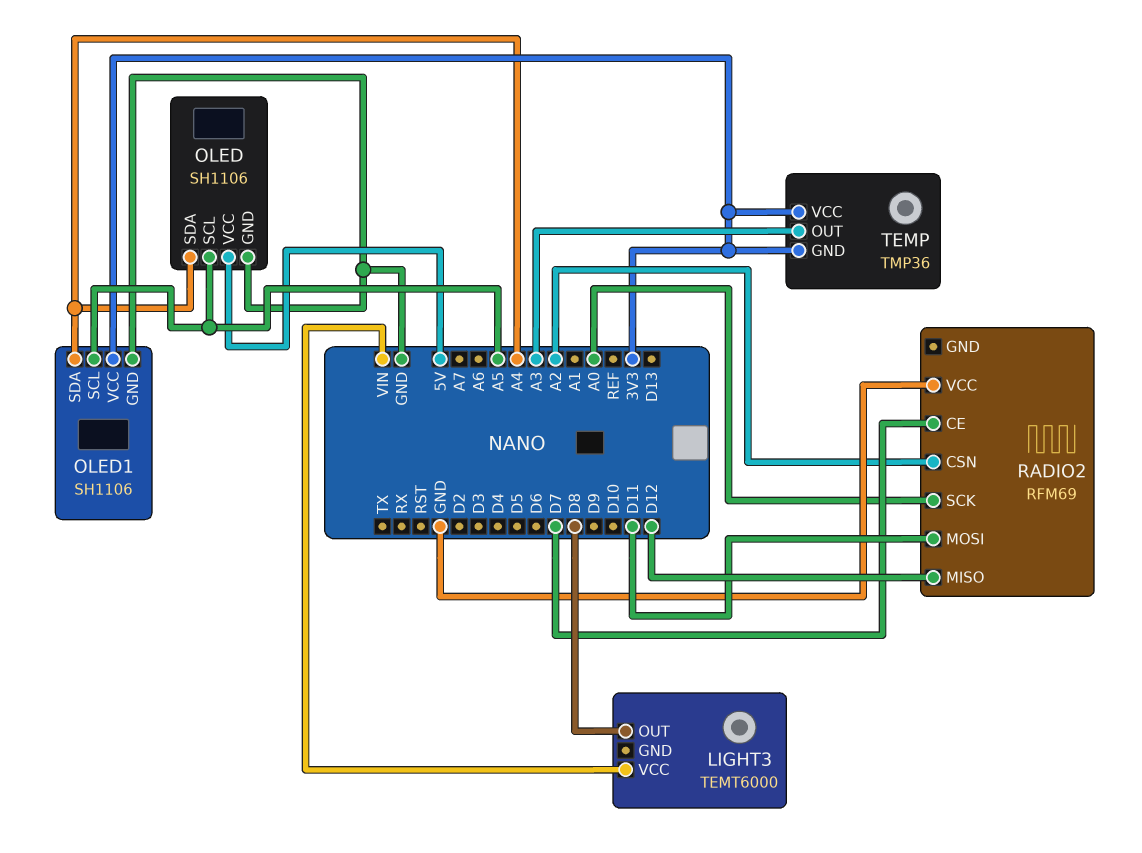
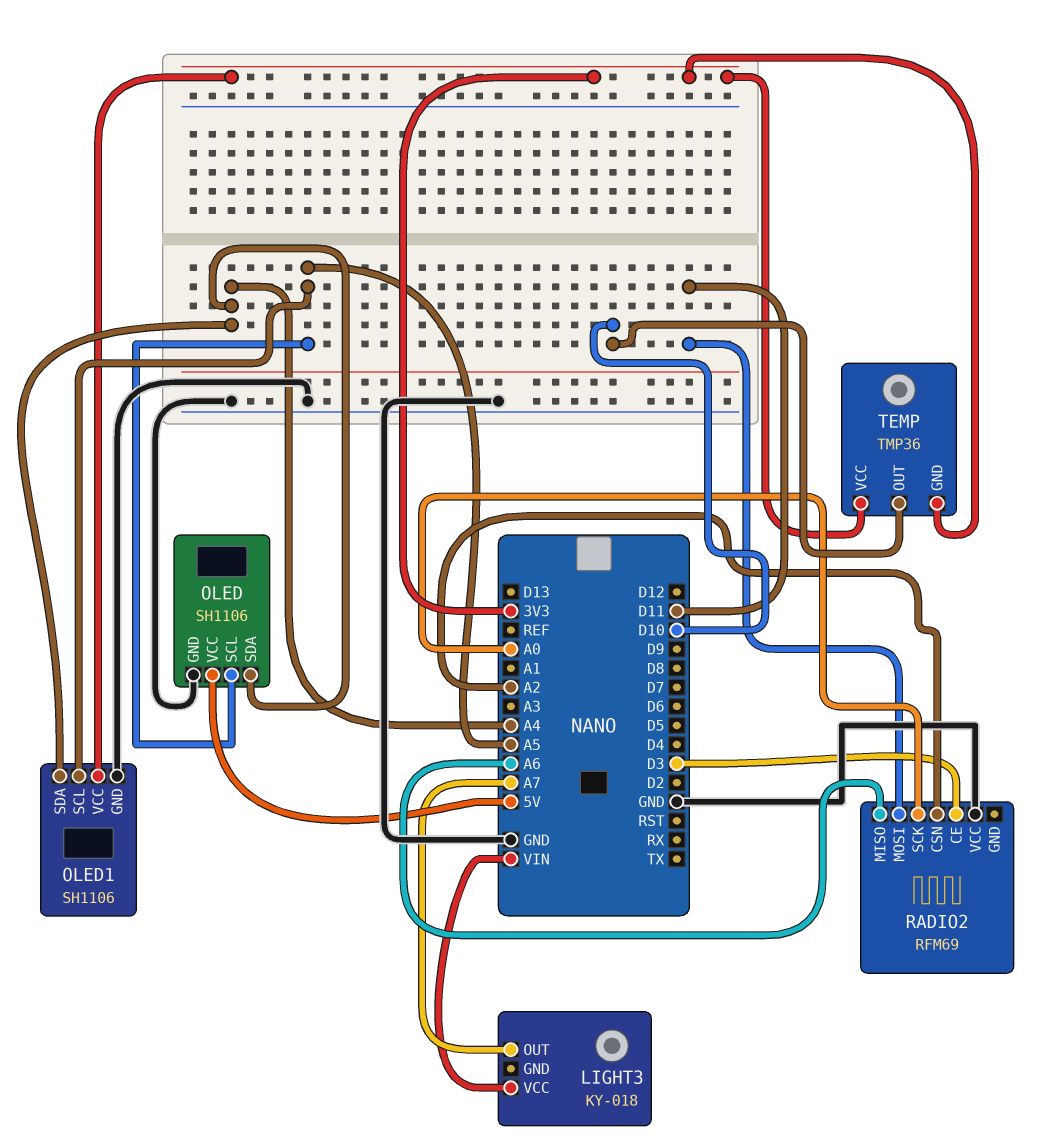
LIGHT3: TEMT6000 -> KY-018
LIGHT3 pin OUT: D8 -> A7
RADIO2 pin CE: D7 -> D3
RADIO2 pin MISO: D12 -> A6
TEMP pin OUT: A3 -> D10

